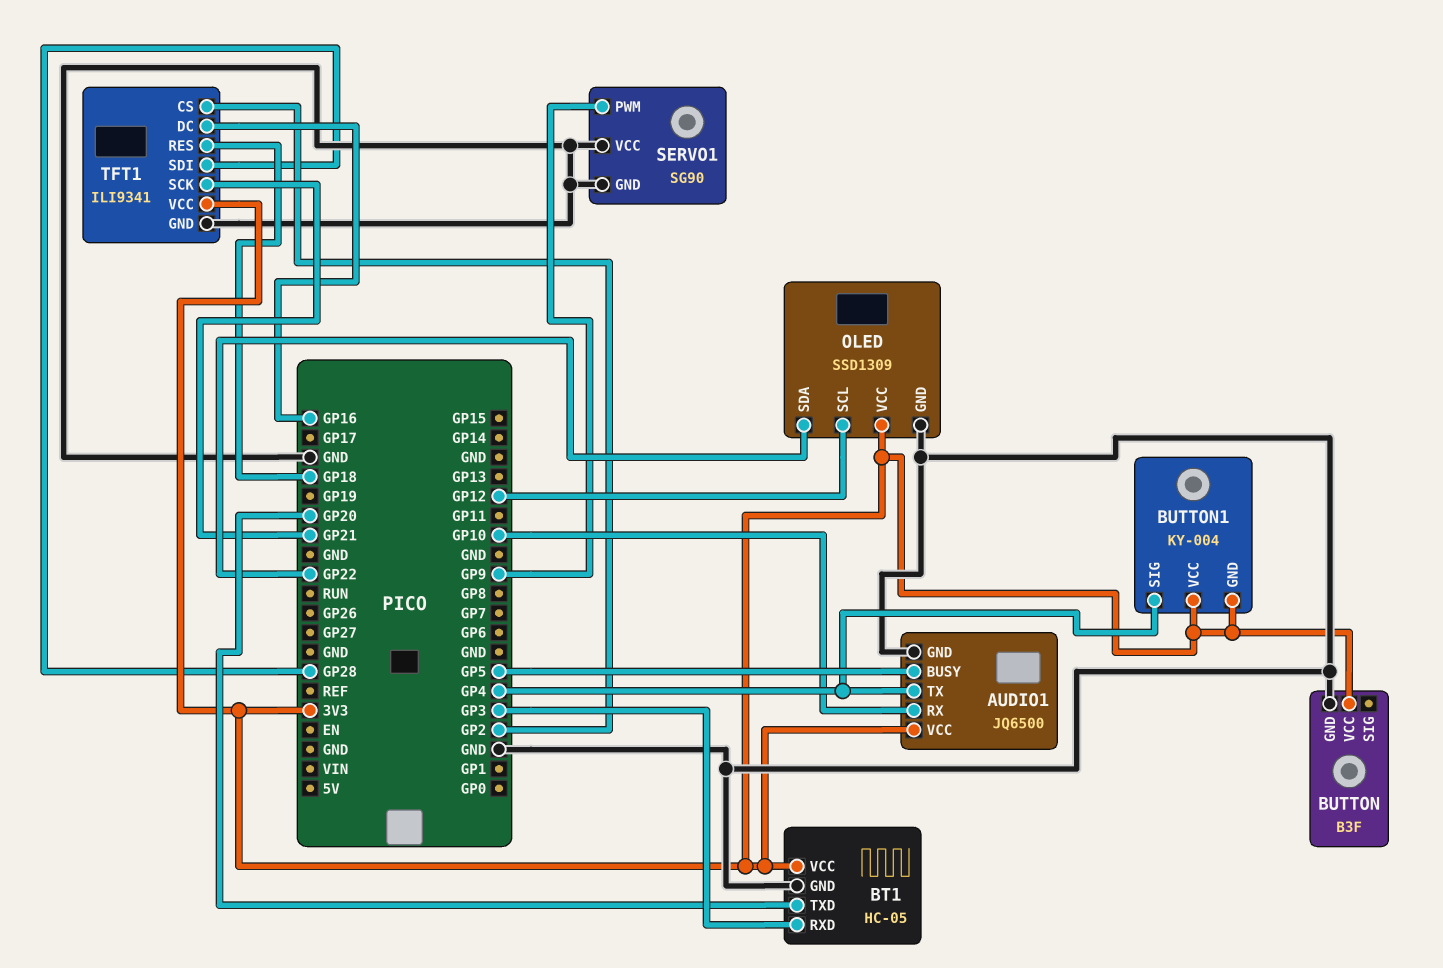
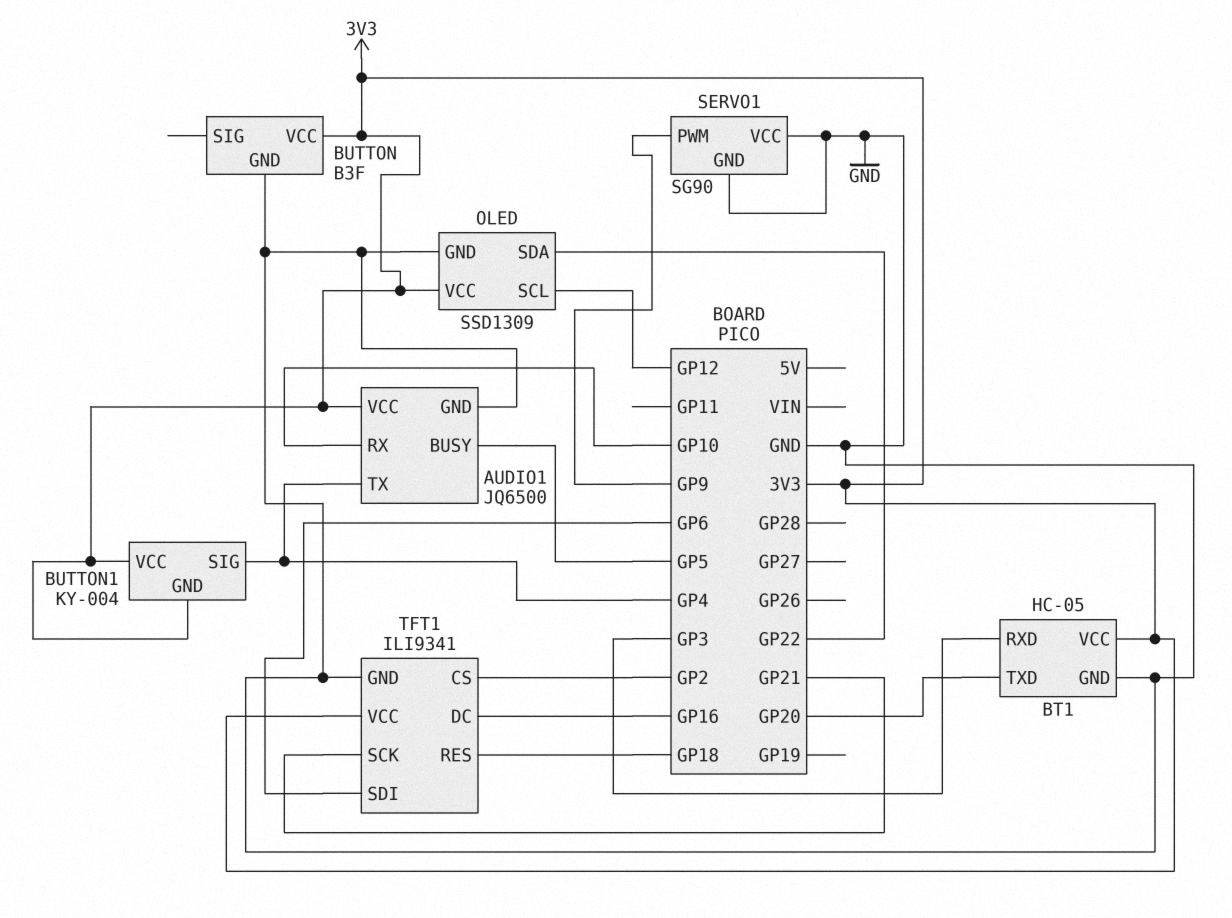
TFT1 pin SDI: GP28 -> GP6

